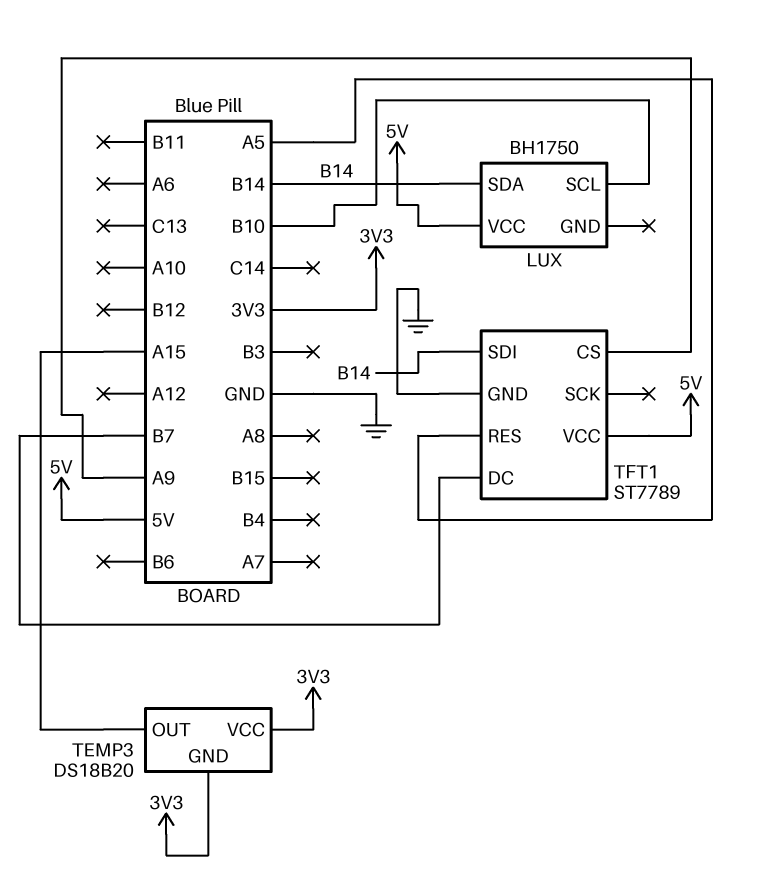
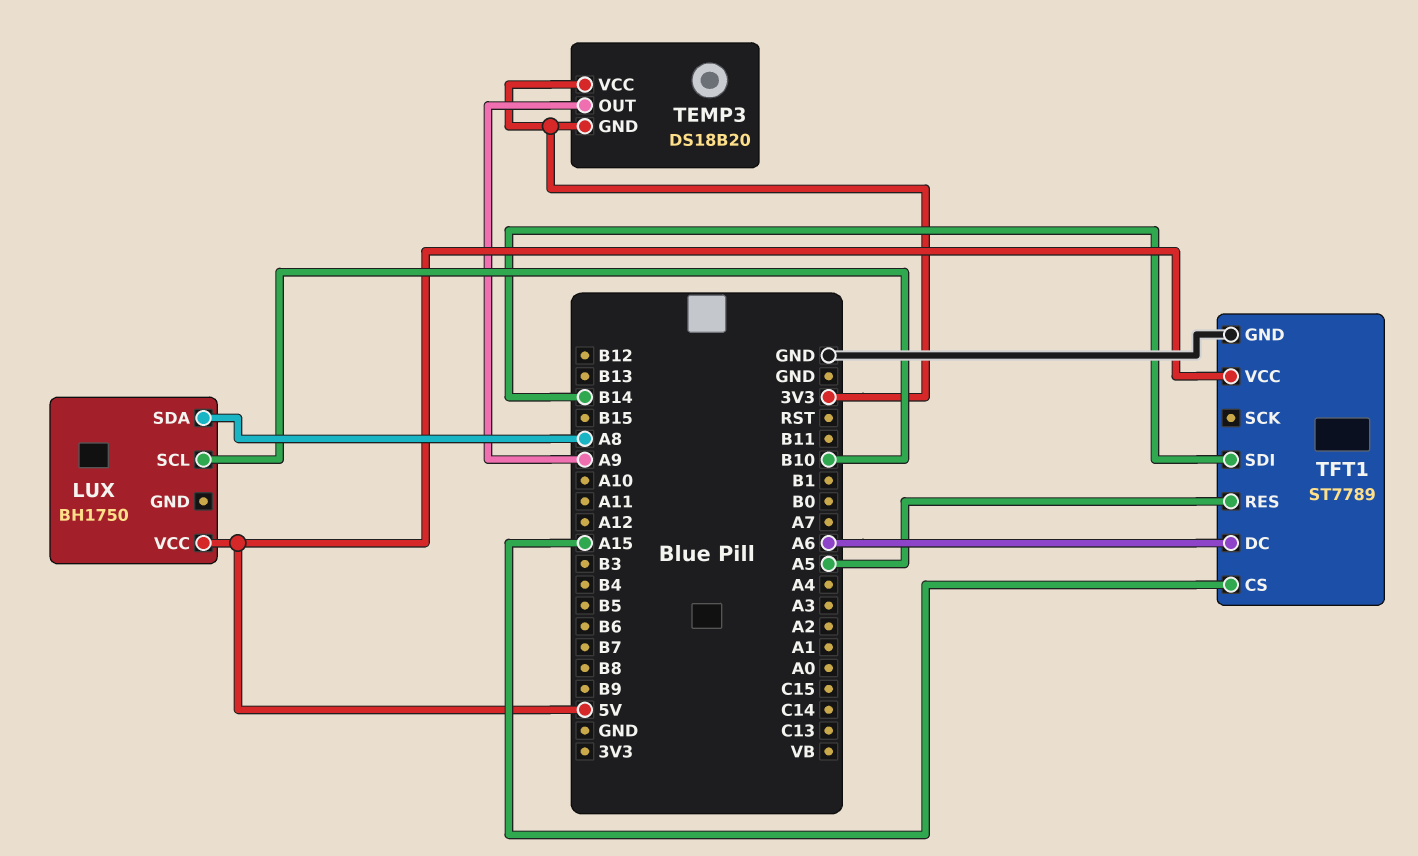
LUX pin SDA: B14 -> A8
TEMP3 pin OUT: A15 -> A9
TFT1 pin CS: A9 -> A15
TFT1 pin DC: B7 -> A6

